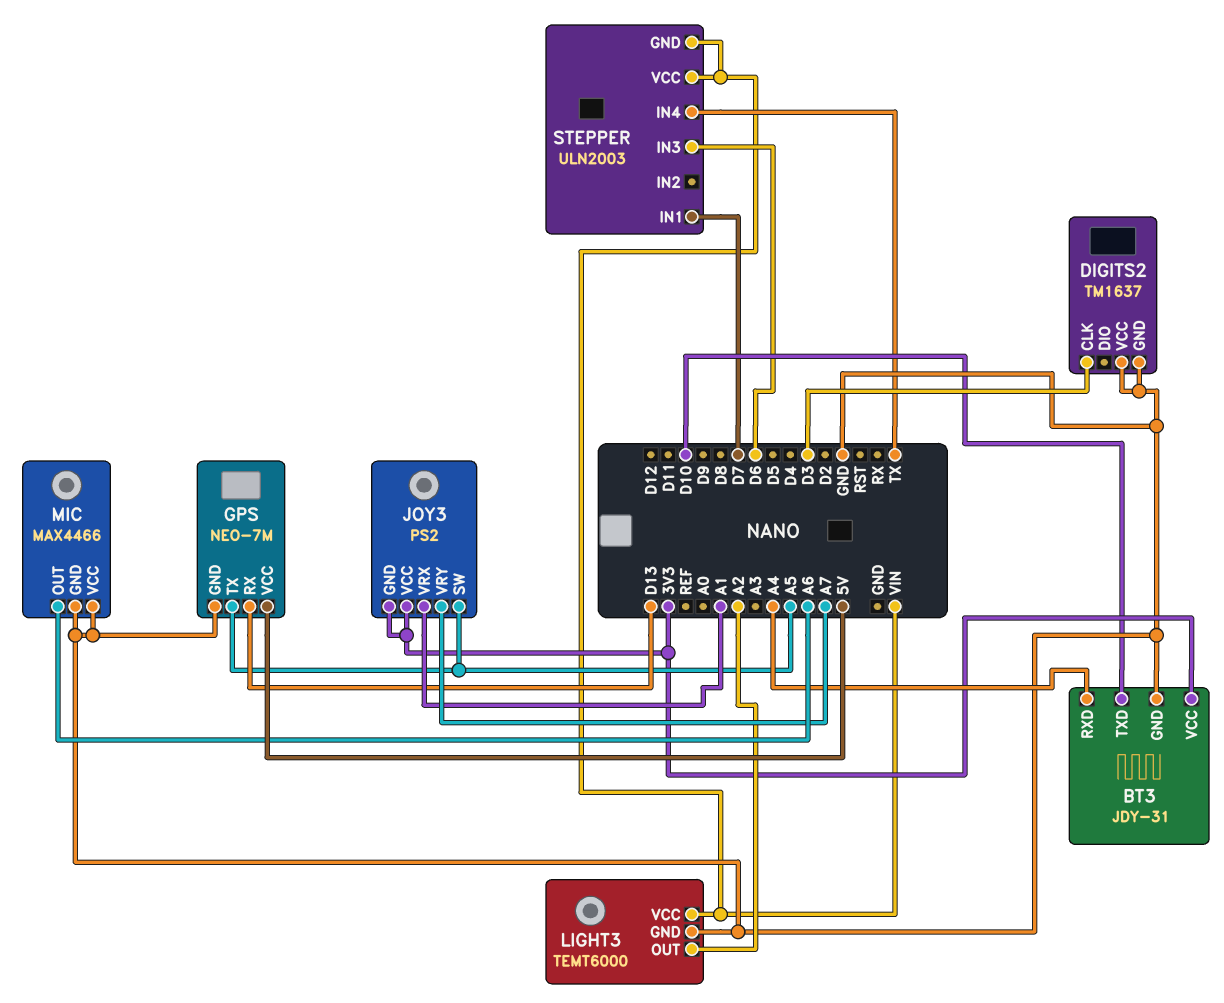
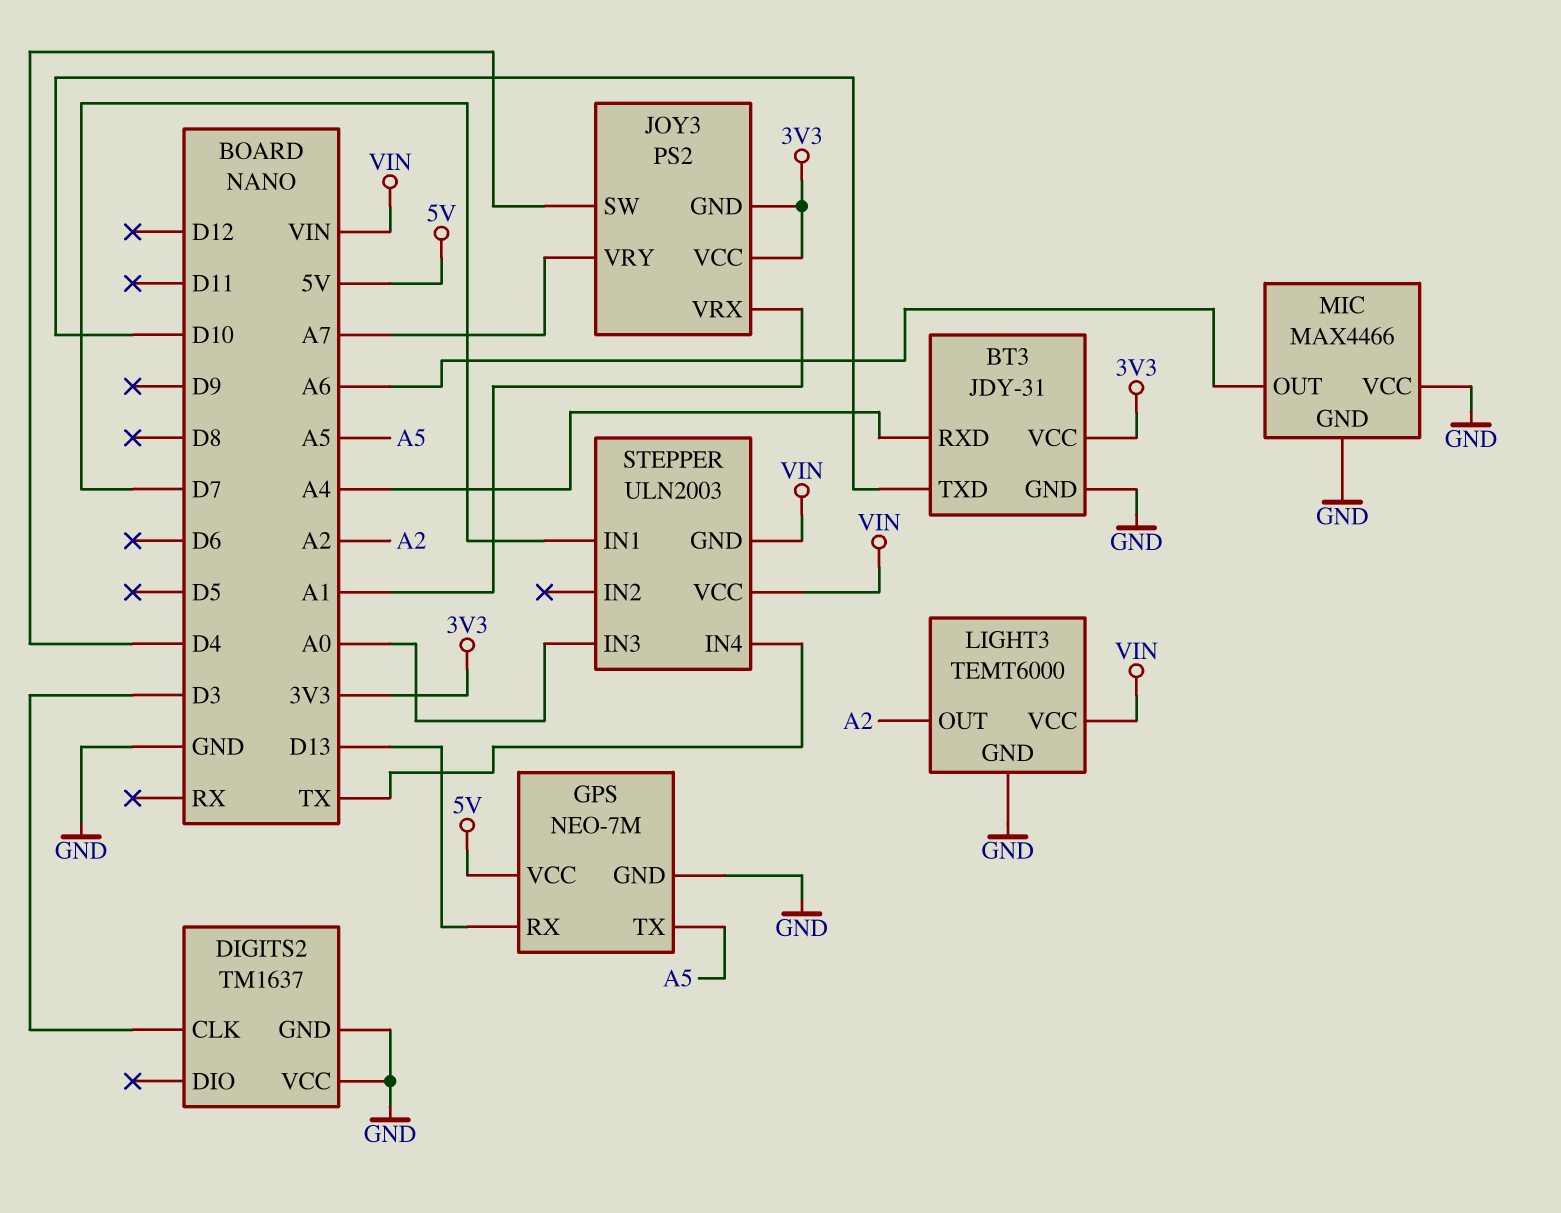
JOY3 pin SW: A5 -> D4
STEPPER pin IN3: D6 -> A0

